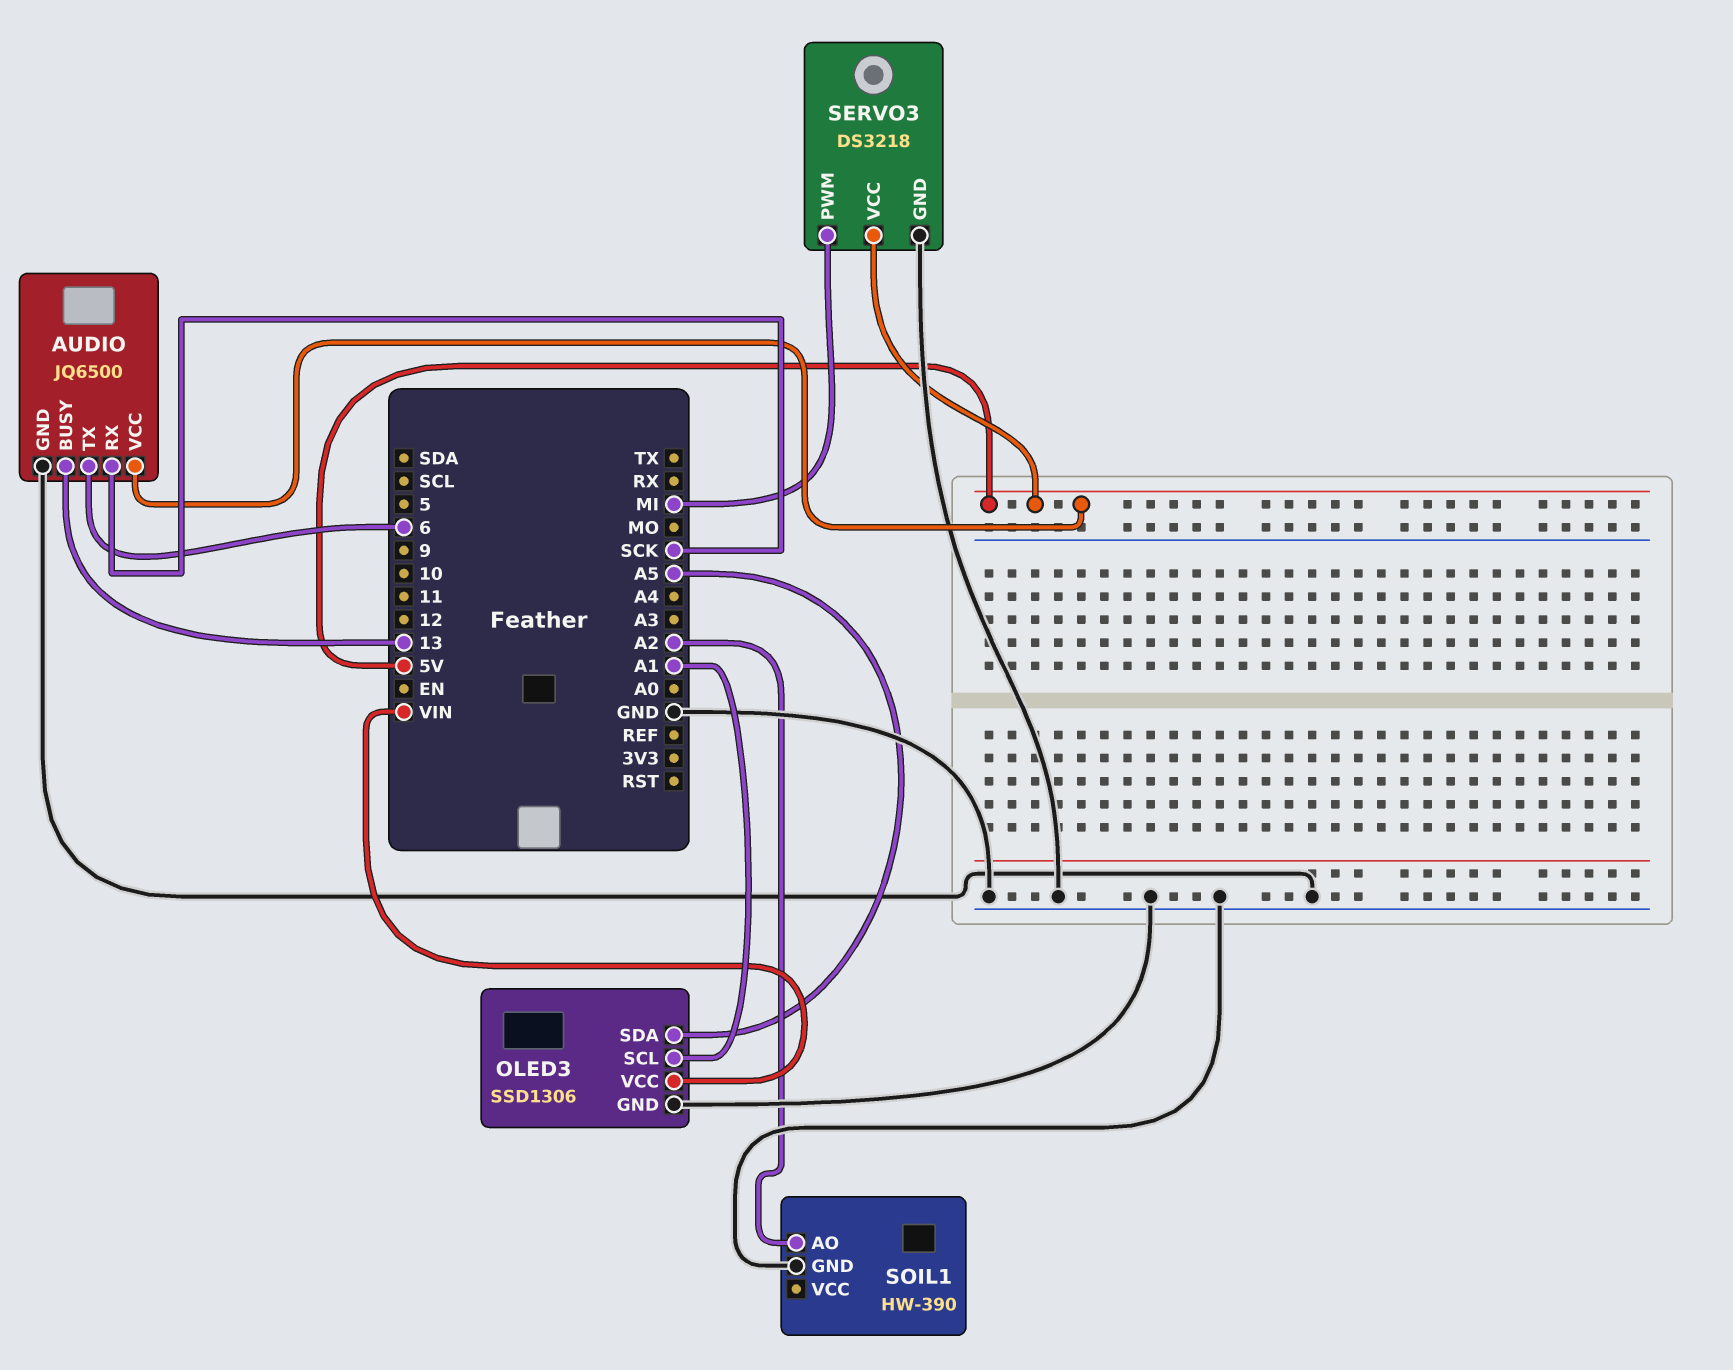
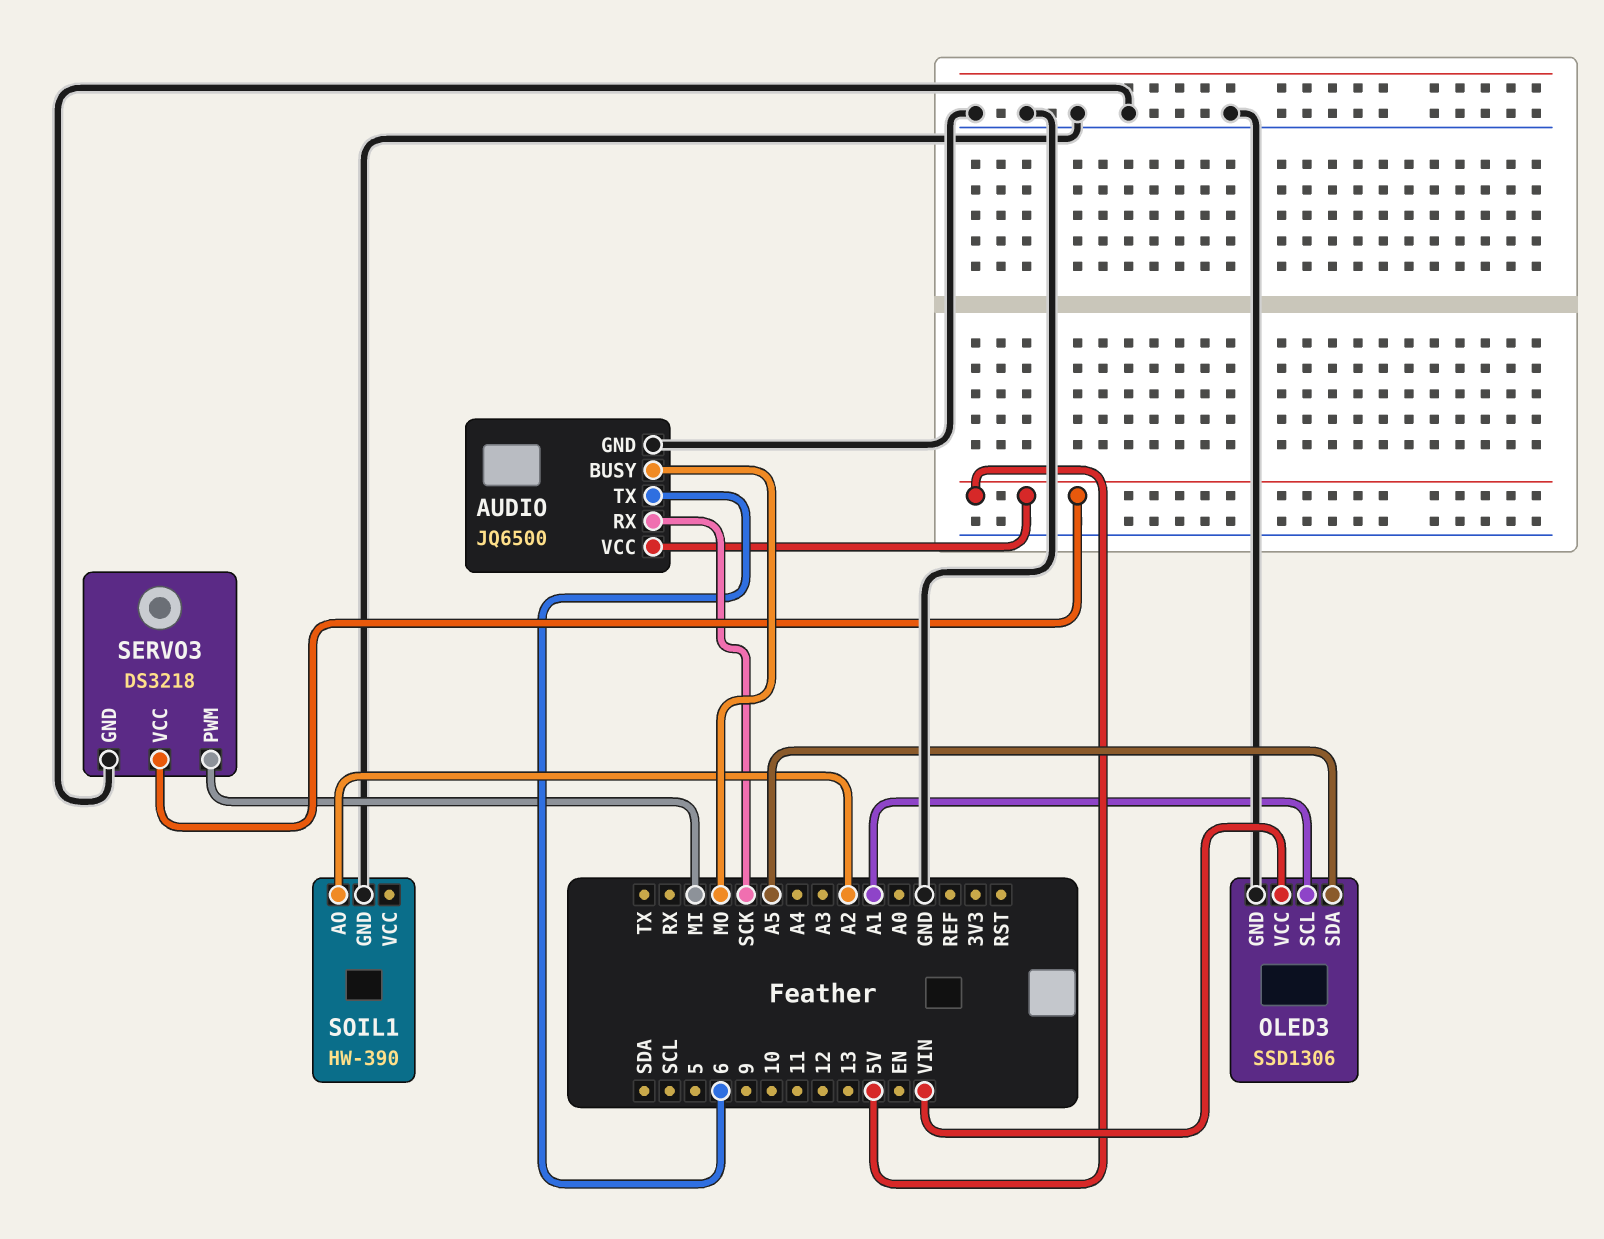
AUDIO pin BUSY: 13 -> MO

